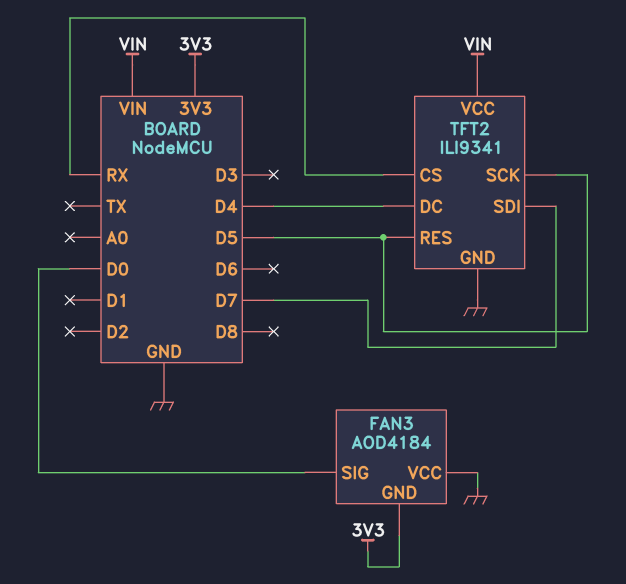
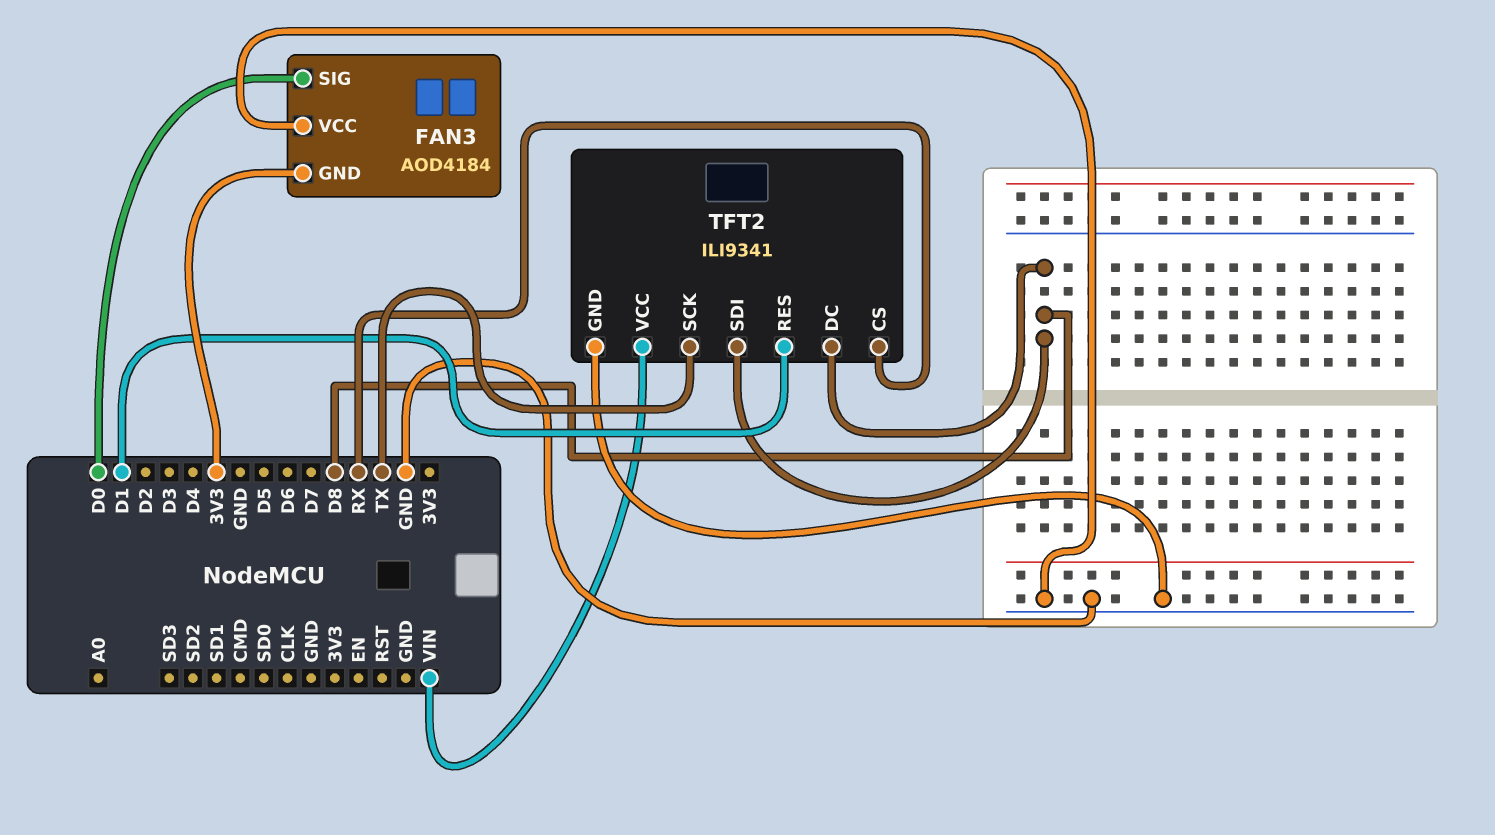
TFT2 pin DC: D4 -> D8
TFT2 pin RES: D5 -> D1
TFT2 pin SCK: D5 -> TX
TFT2 pin SDI: D7 -> D8

